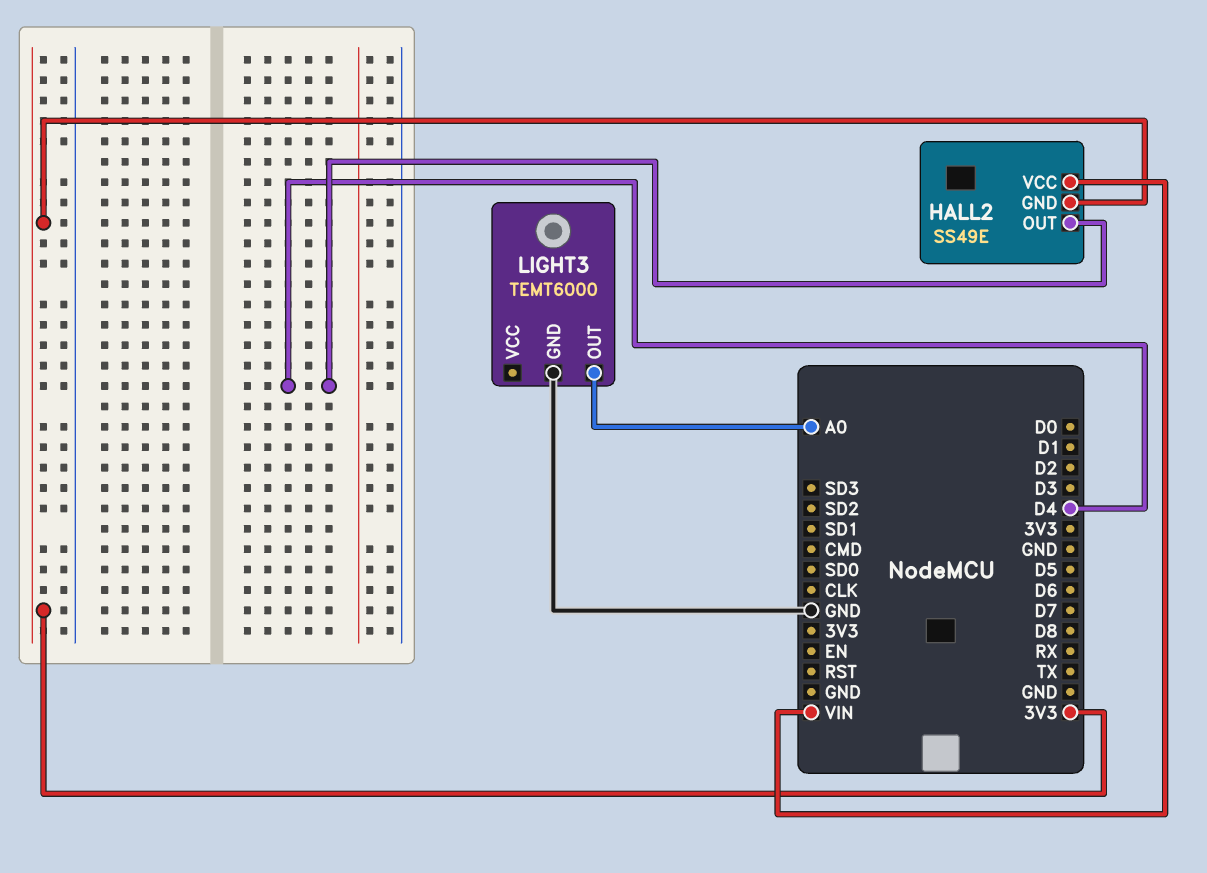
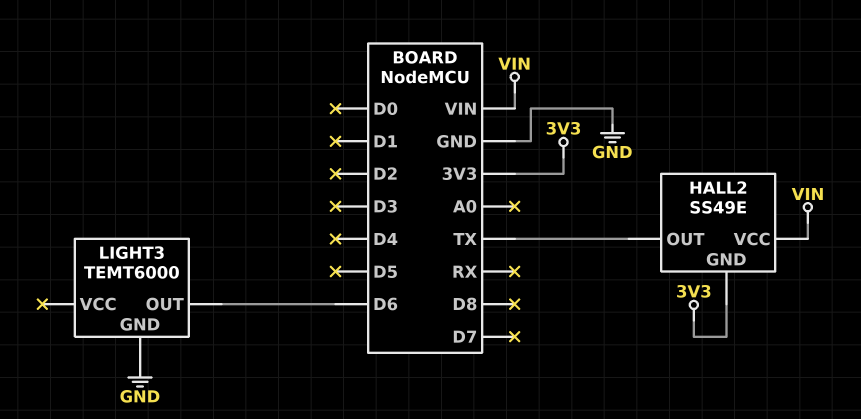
HALL2 pin OUT: D4 -> TX
LIGHT3 pin OUT: A0 -> D6

